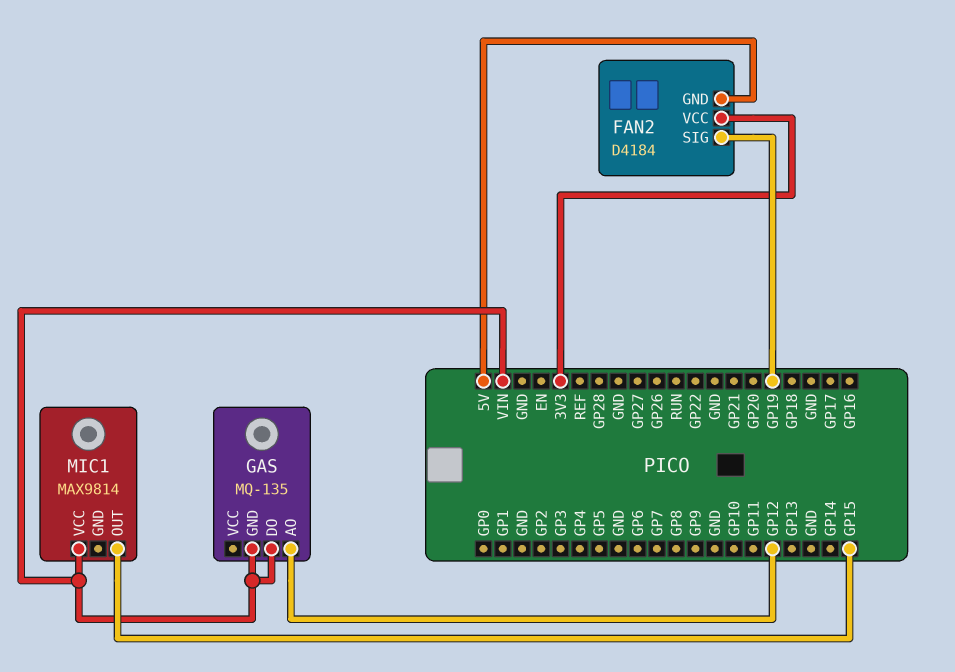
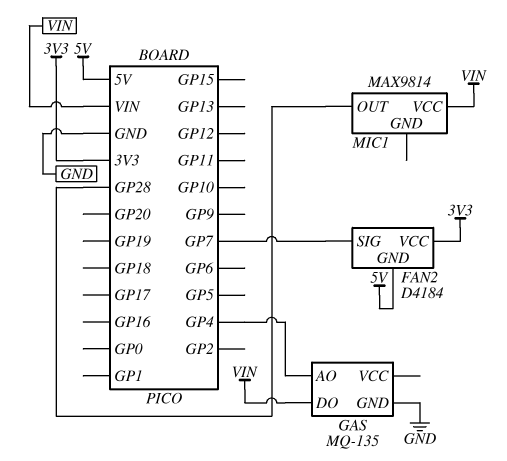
FAN2 pin SIG: GP19 -> GP7
GAS pin AO: GP12 -> GP4
GAS pin GND: VIN -> GND
MIC1 pin OUT: GP15 -> GP28

